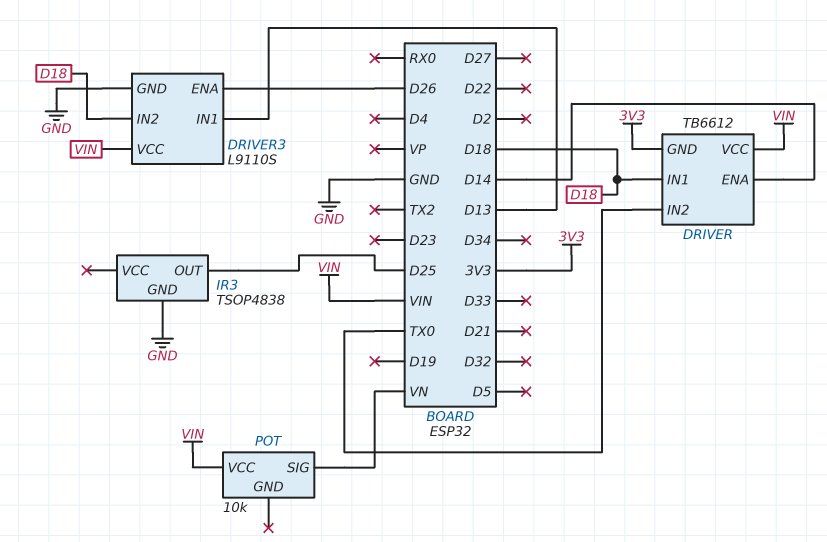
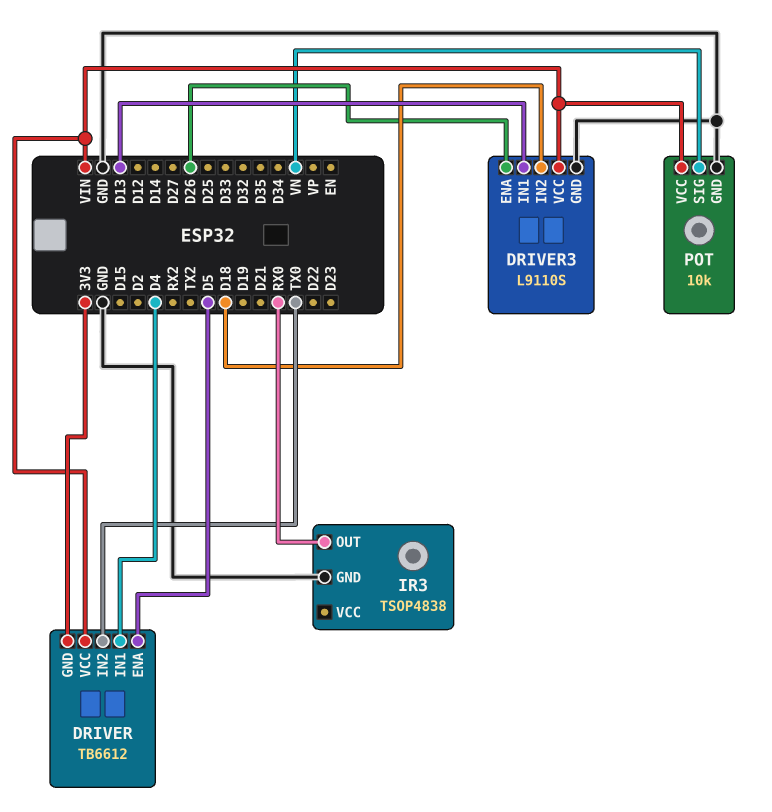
DRIVER pin ENA: D14 -> D5
DRIVER pin IN1: D18 -> D4
IR3 pin OUT: D25 -> RX0
POT pin GND: none -> GND

